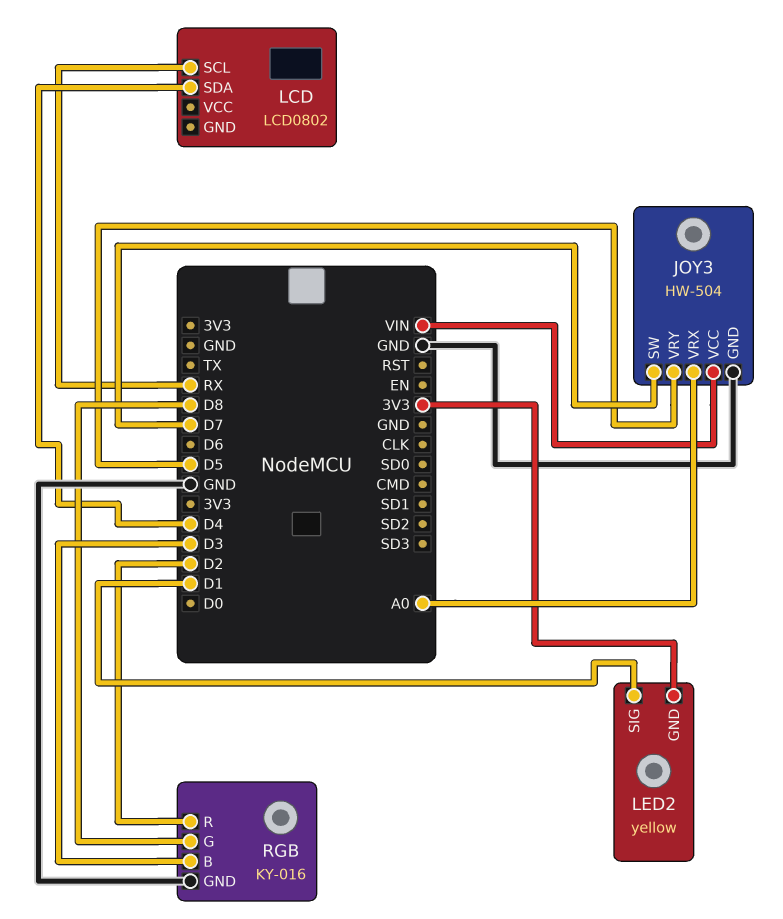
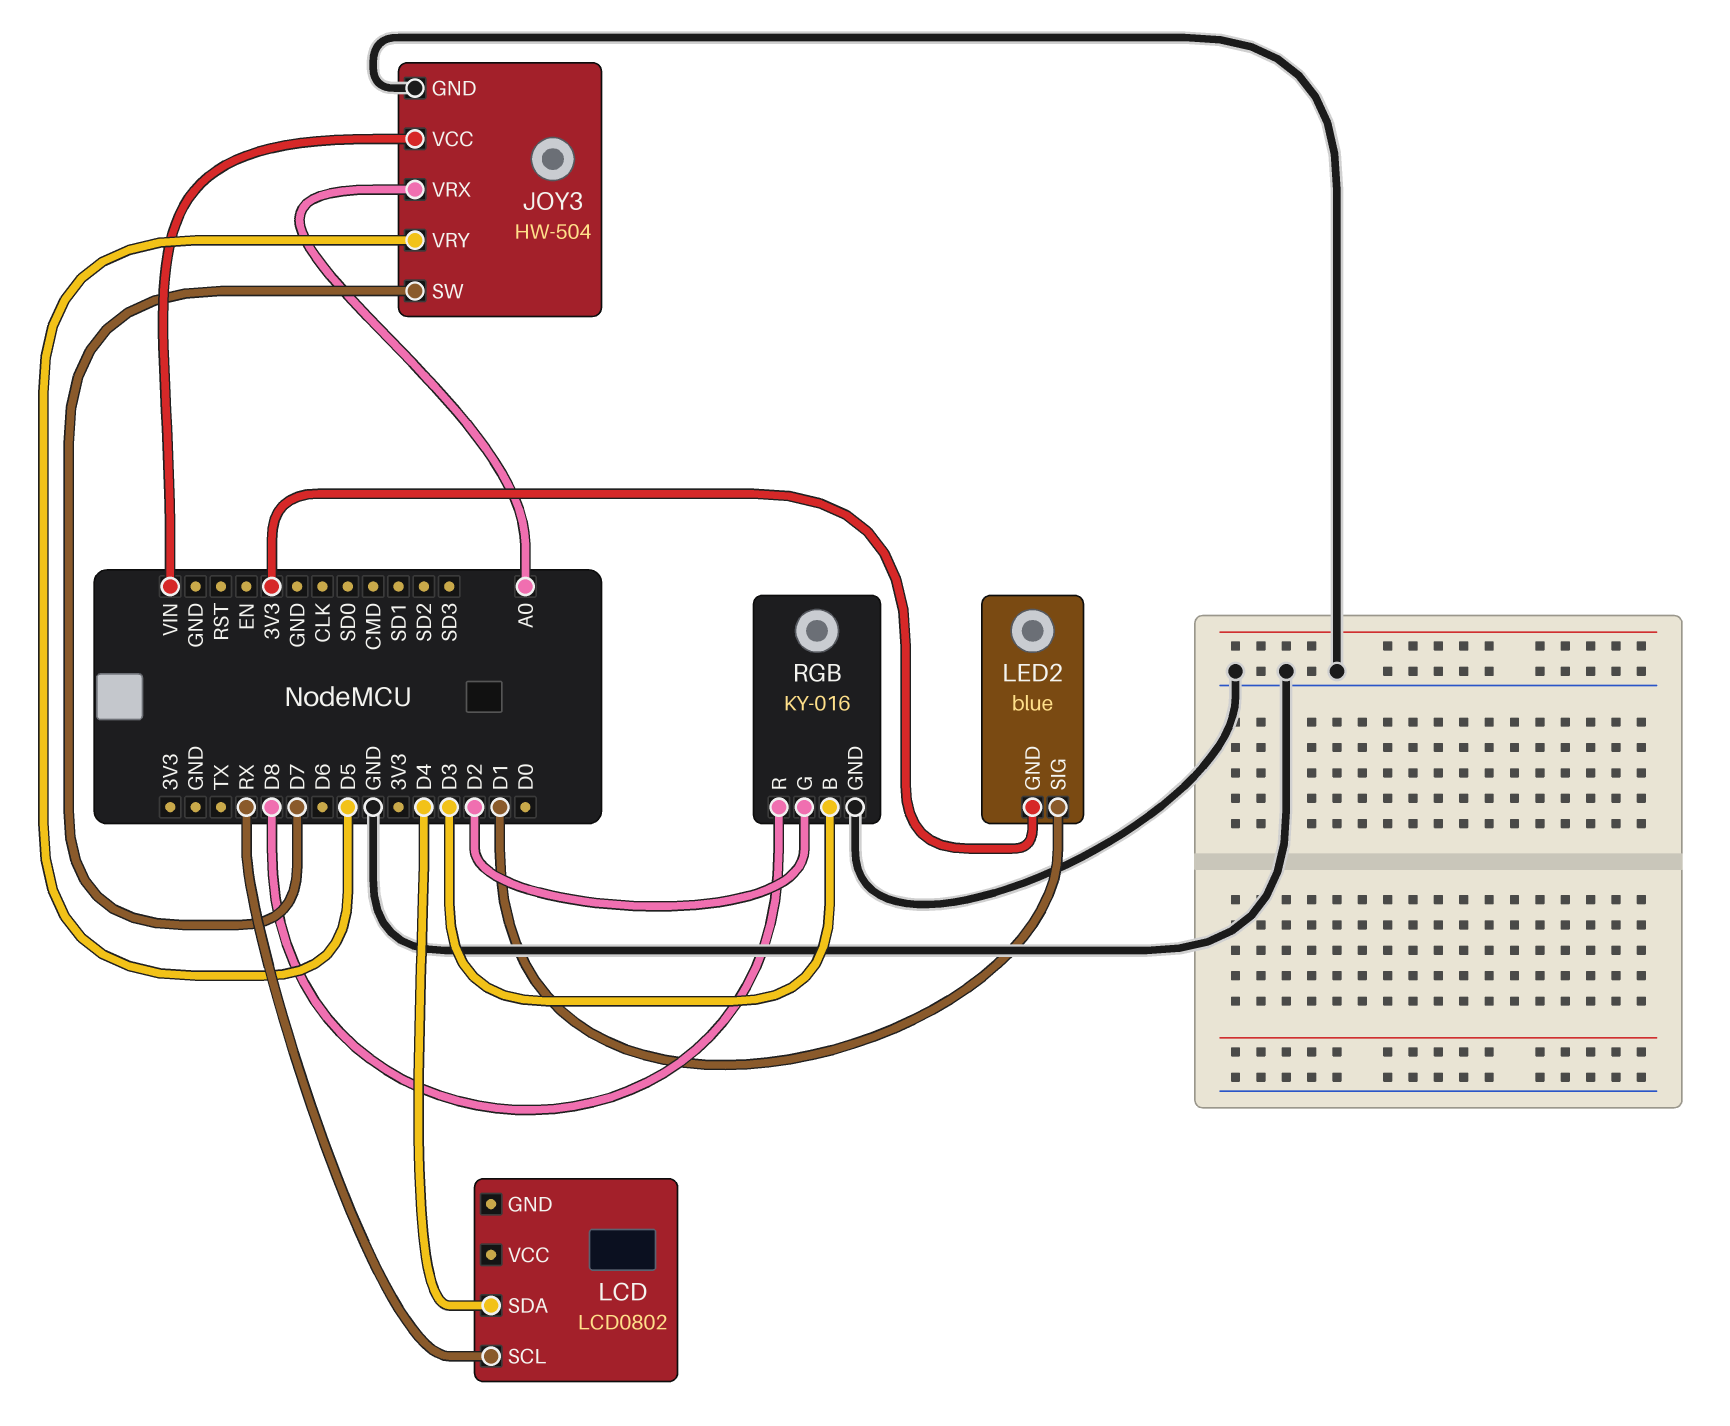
LED2: yellow -> blue
RGB pin G: D8 -> D2
RGB pin R: D2 -> D8

